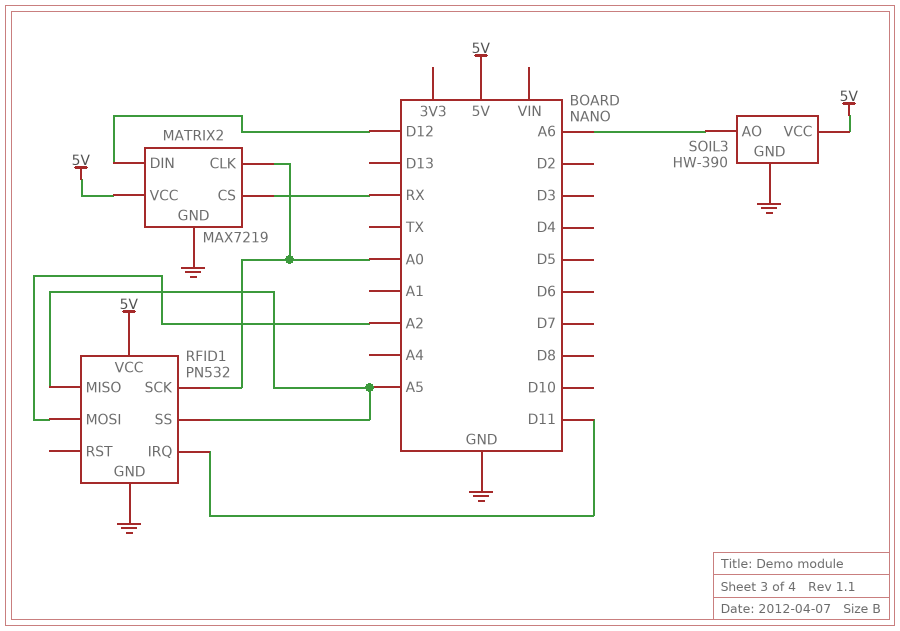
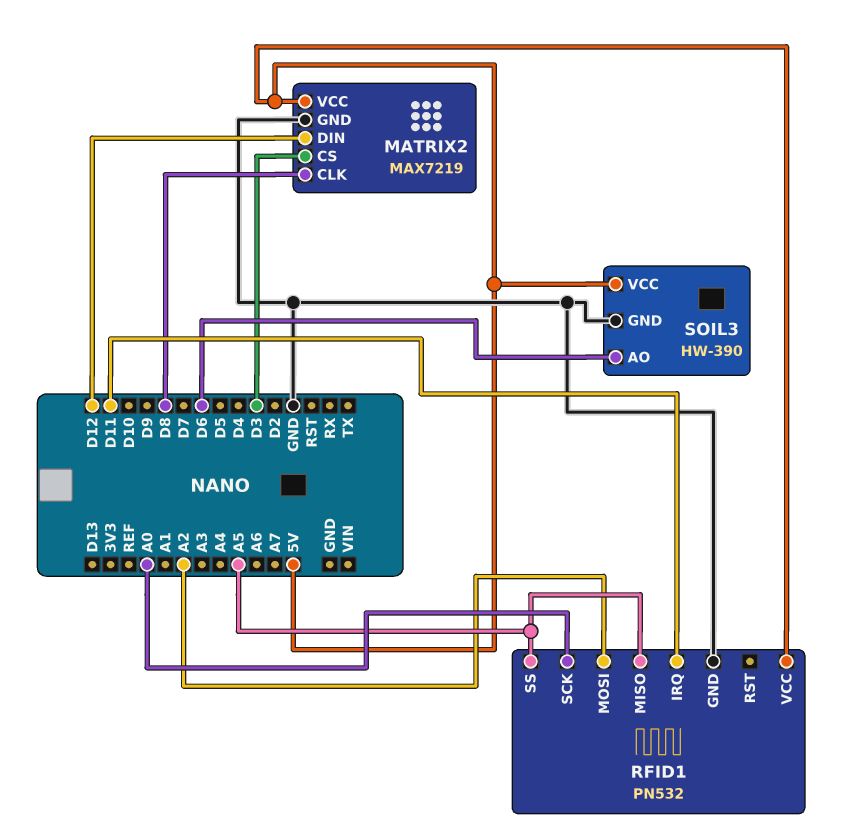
MATRIX2 pin CLK: A0 -> D8
MATRIX2 pin CS: RX -> D3
SOIL3 pin AO: A6 -> D6

